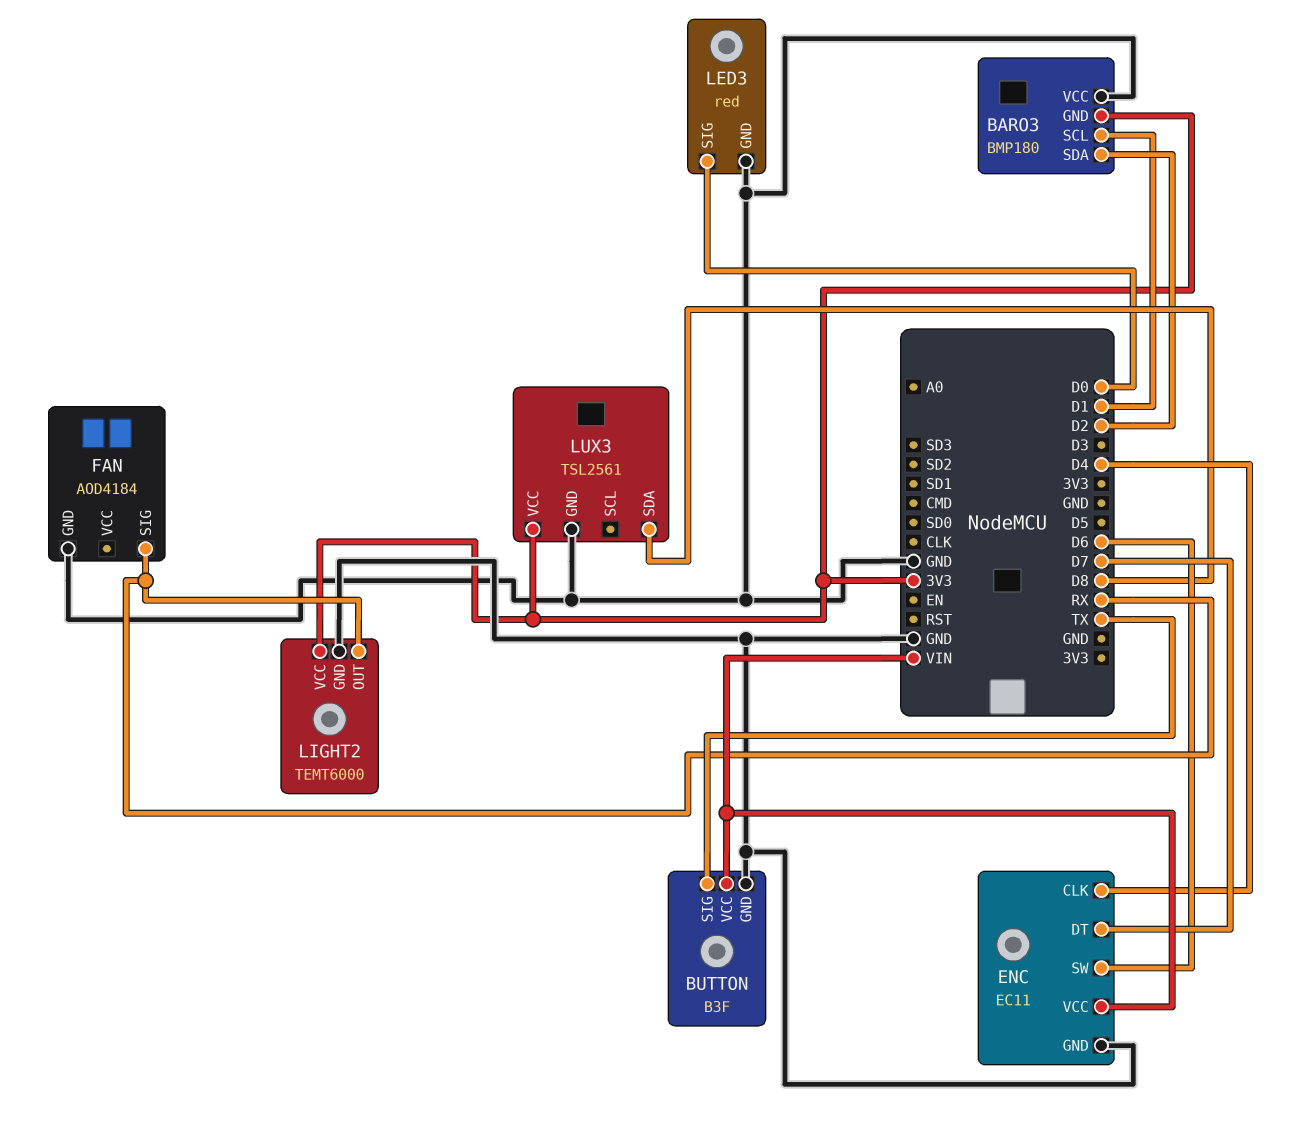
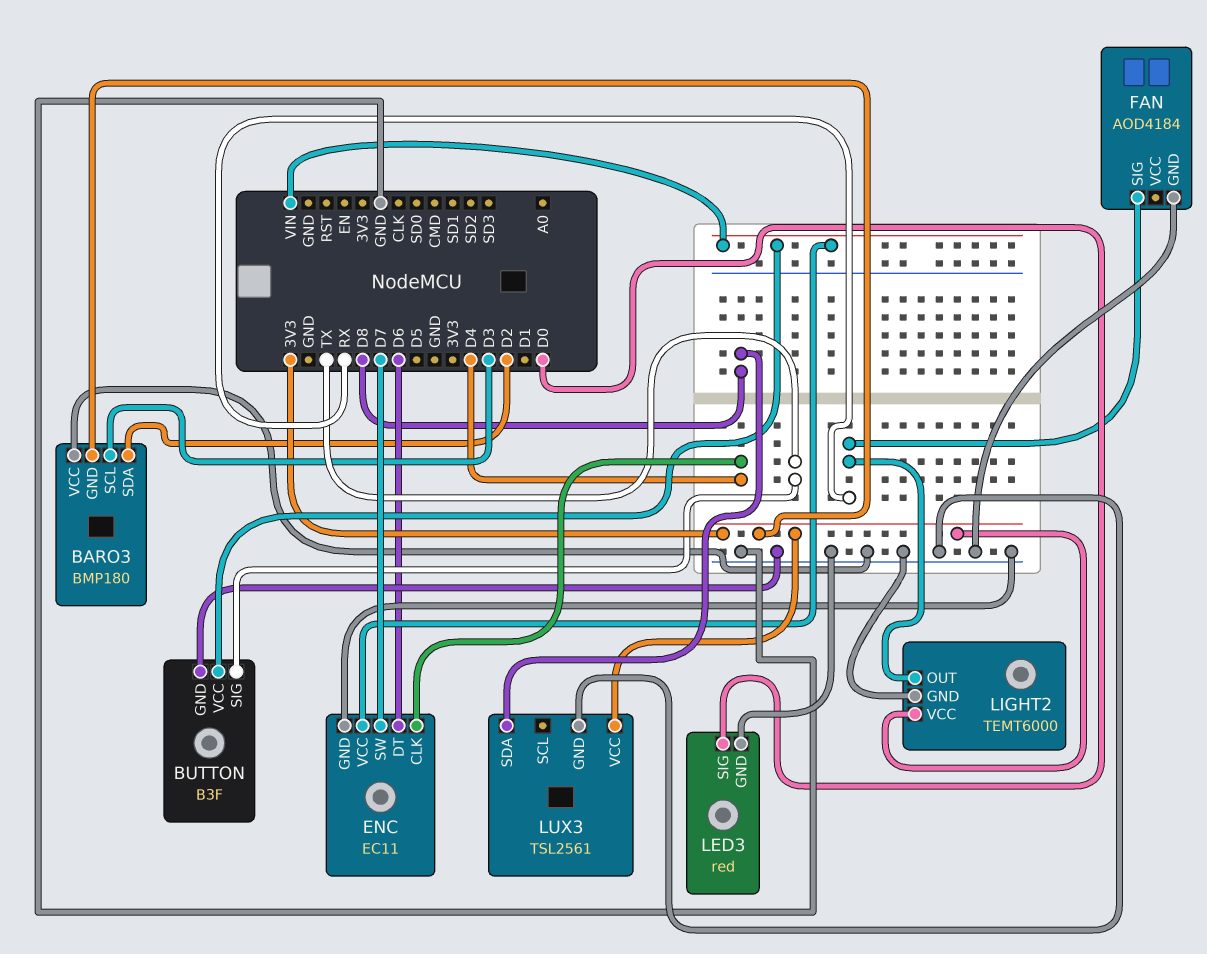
BARO3 pin SCL: D1 -> D3
ENC pin DT: D7 -> D6
ENC pin SW: D6 -> D7

